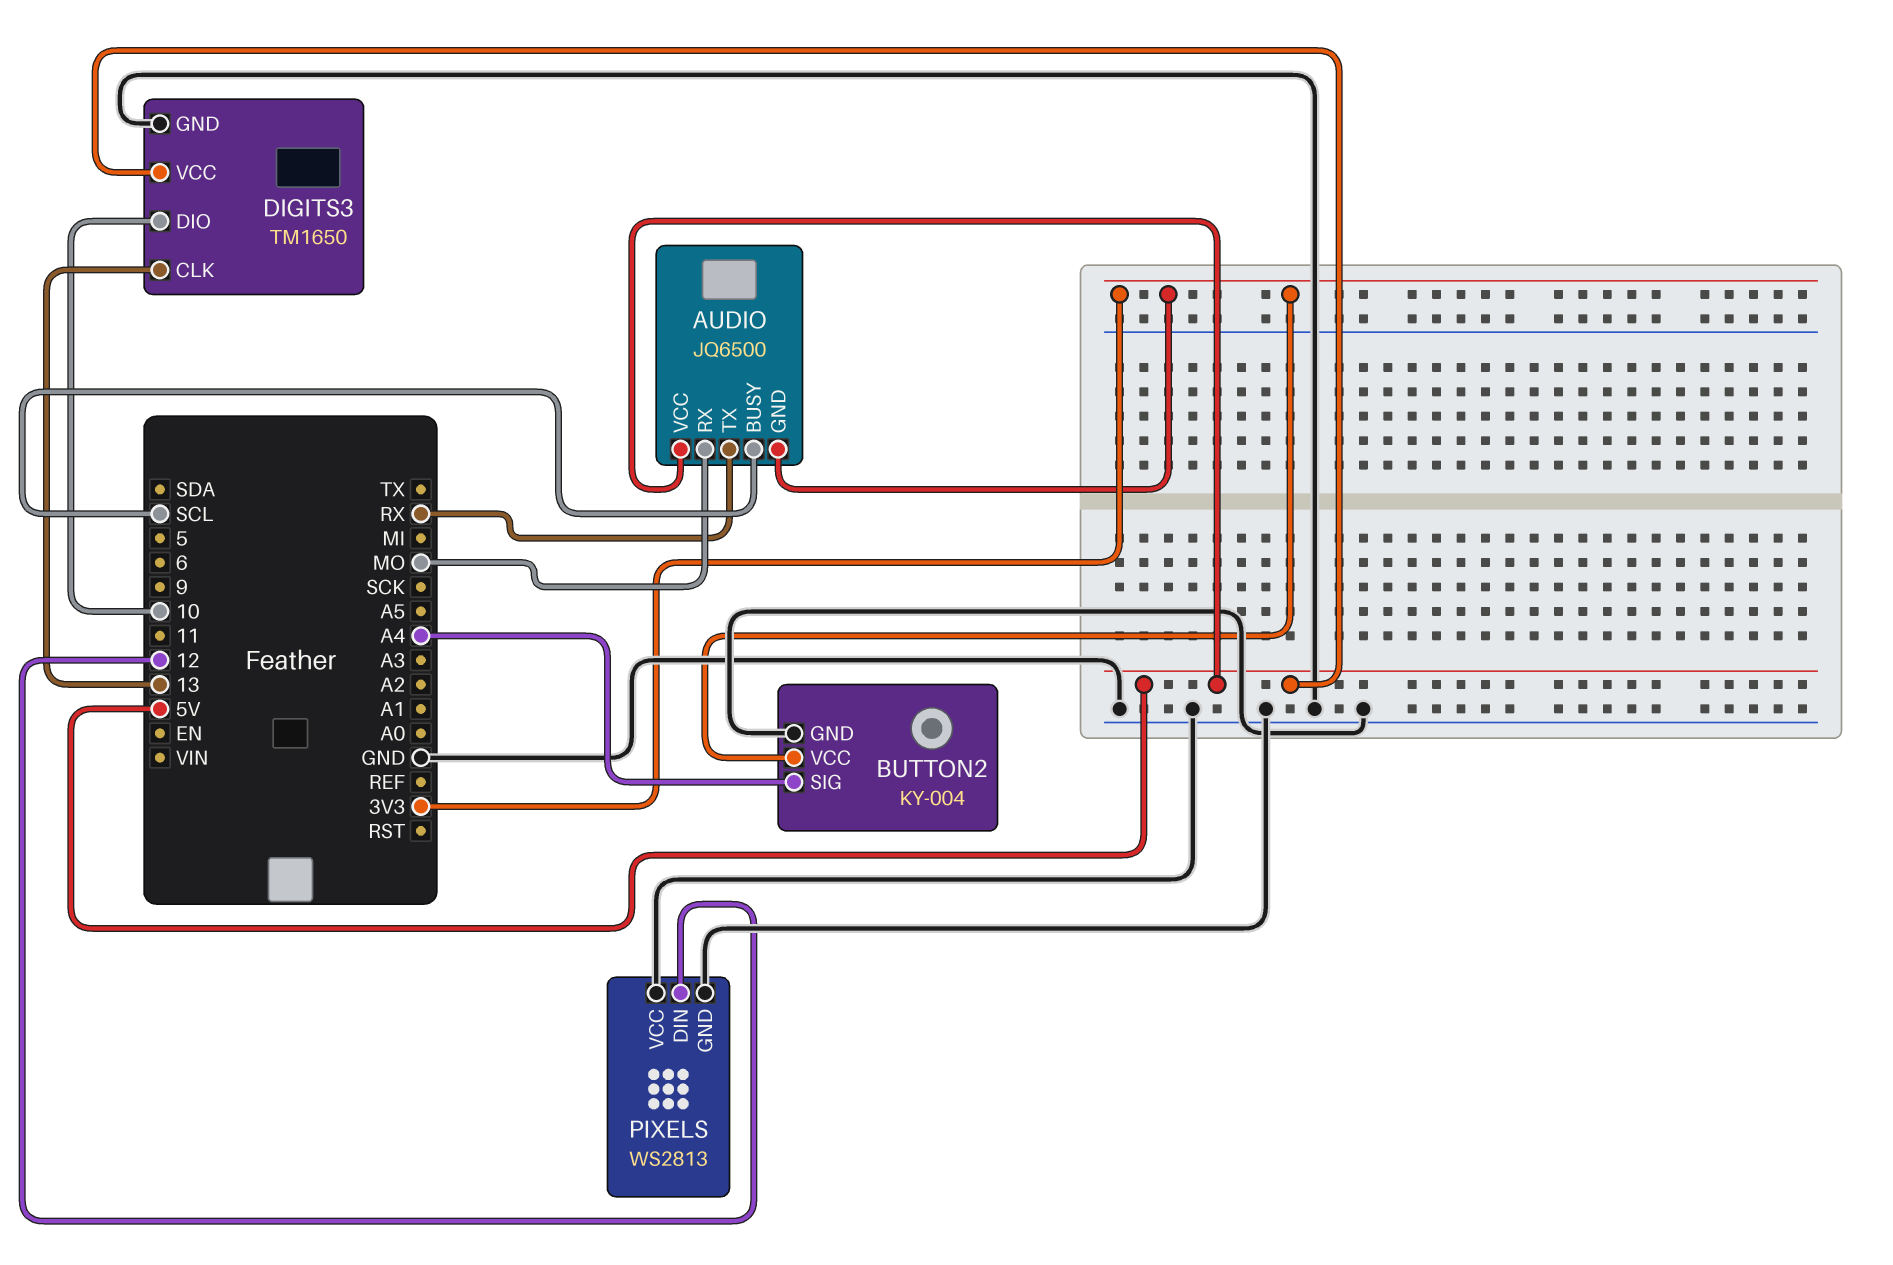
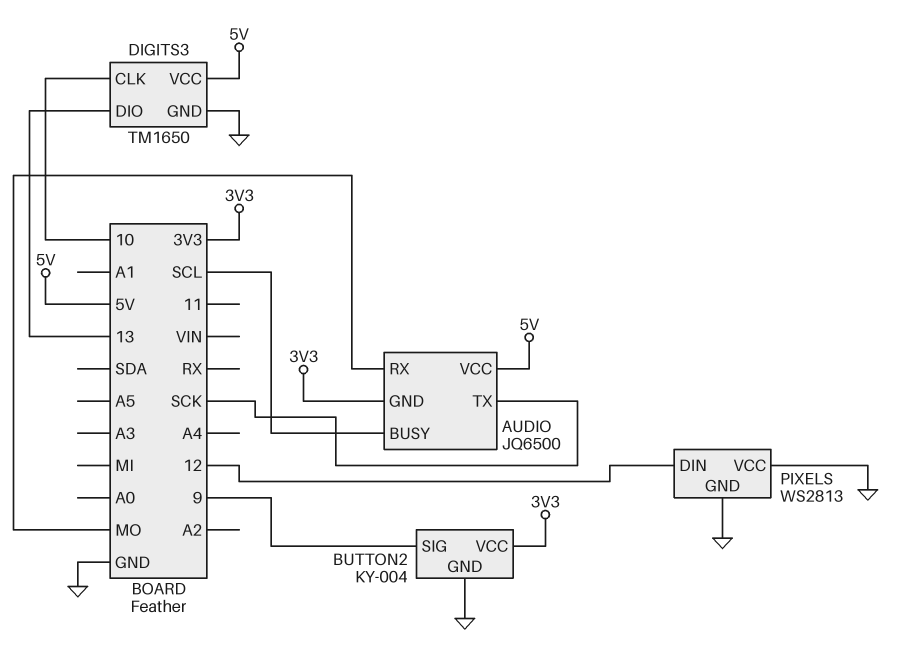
AUDIO pin TX: RX -> SCK
BUTTON2 pin SIG: A4 -> 9
DIGITS3 pin CLK: 13 -> 10
DIGITS3 pin DIO: 10 -> 13

